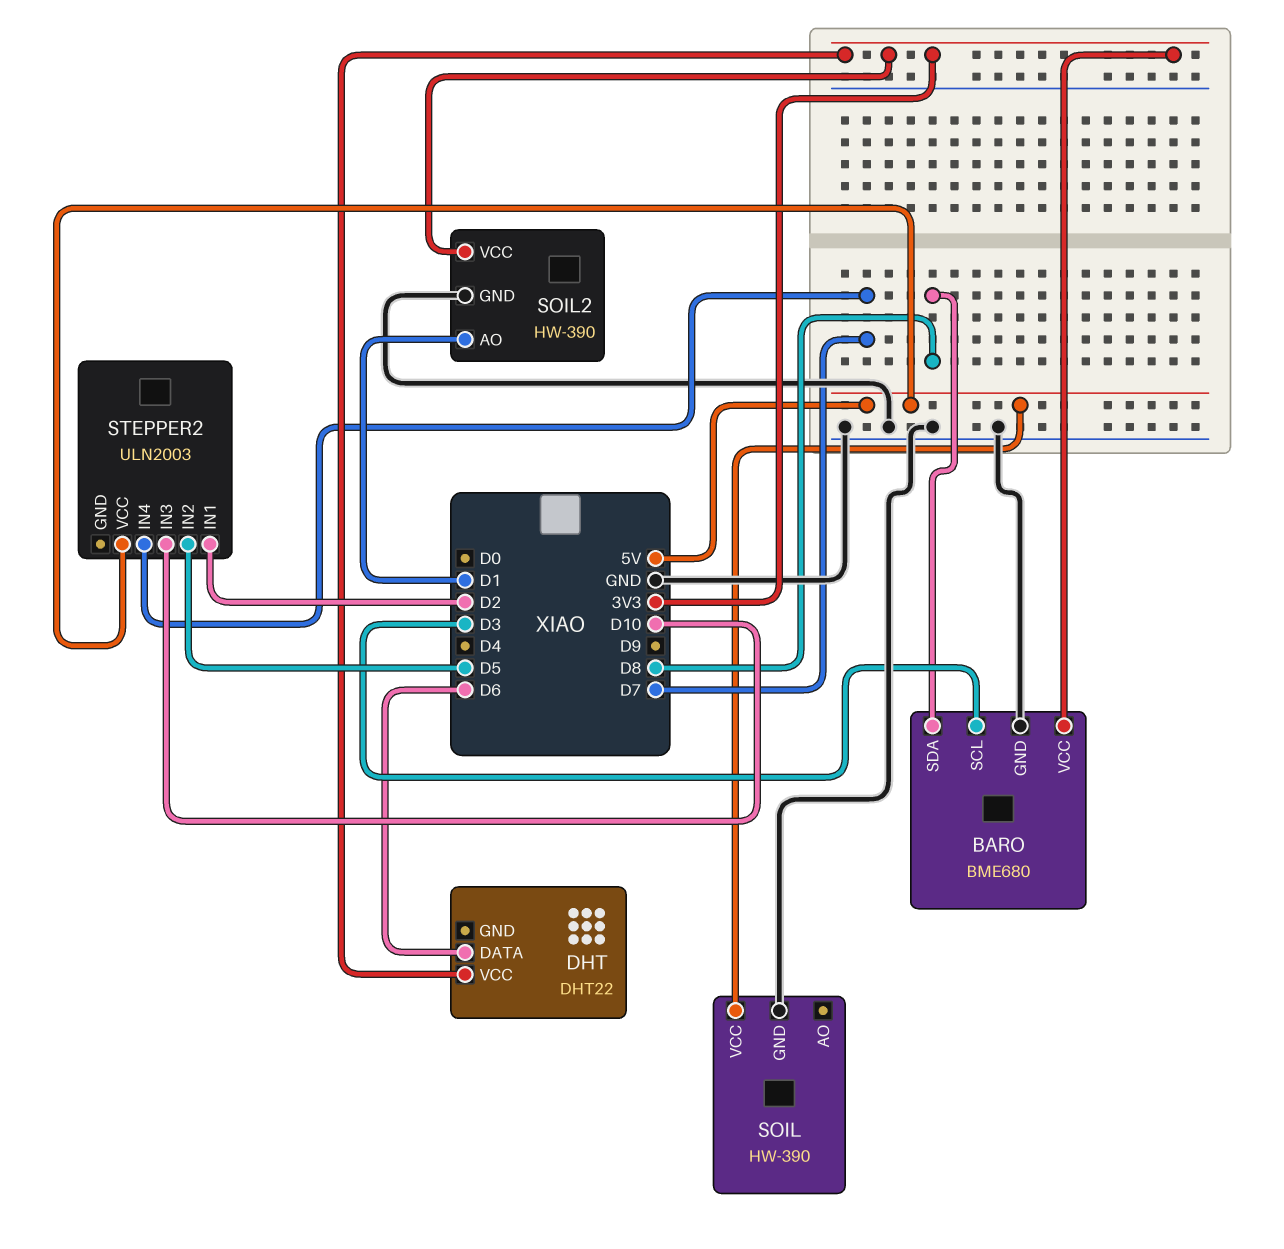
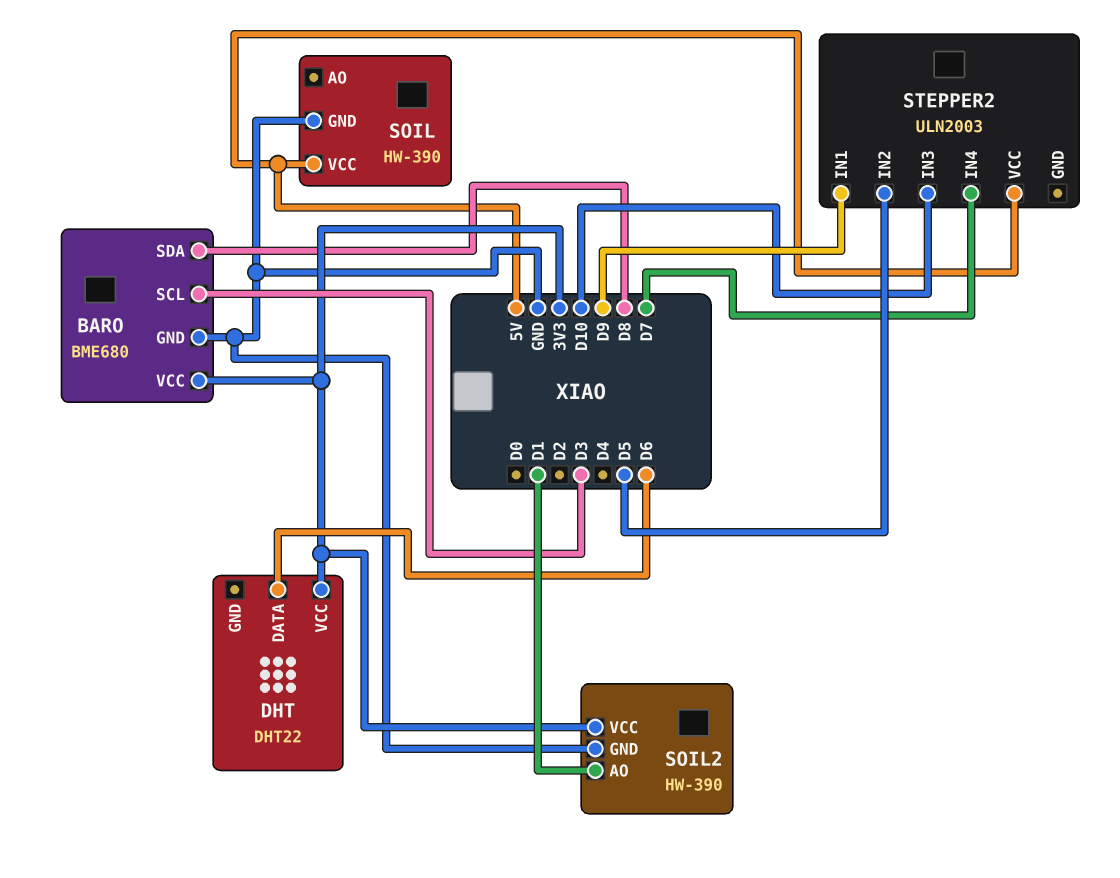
STEPPER2 pin IN1: D2 -> D9

